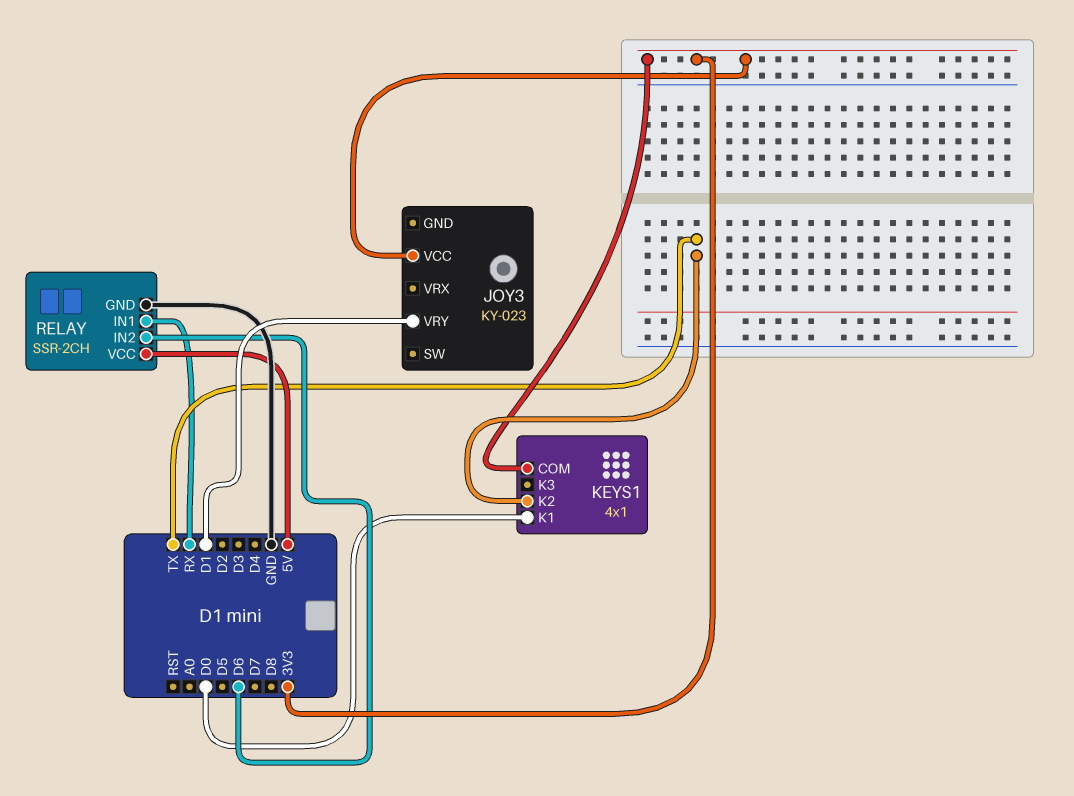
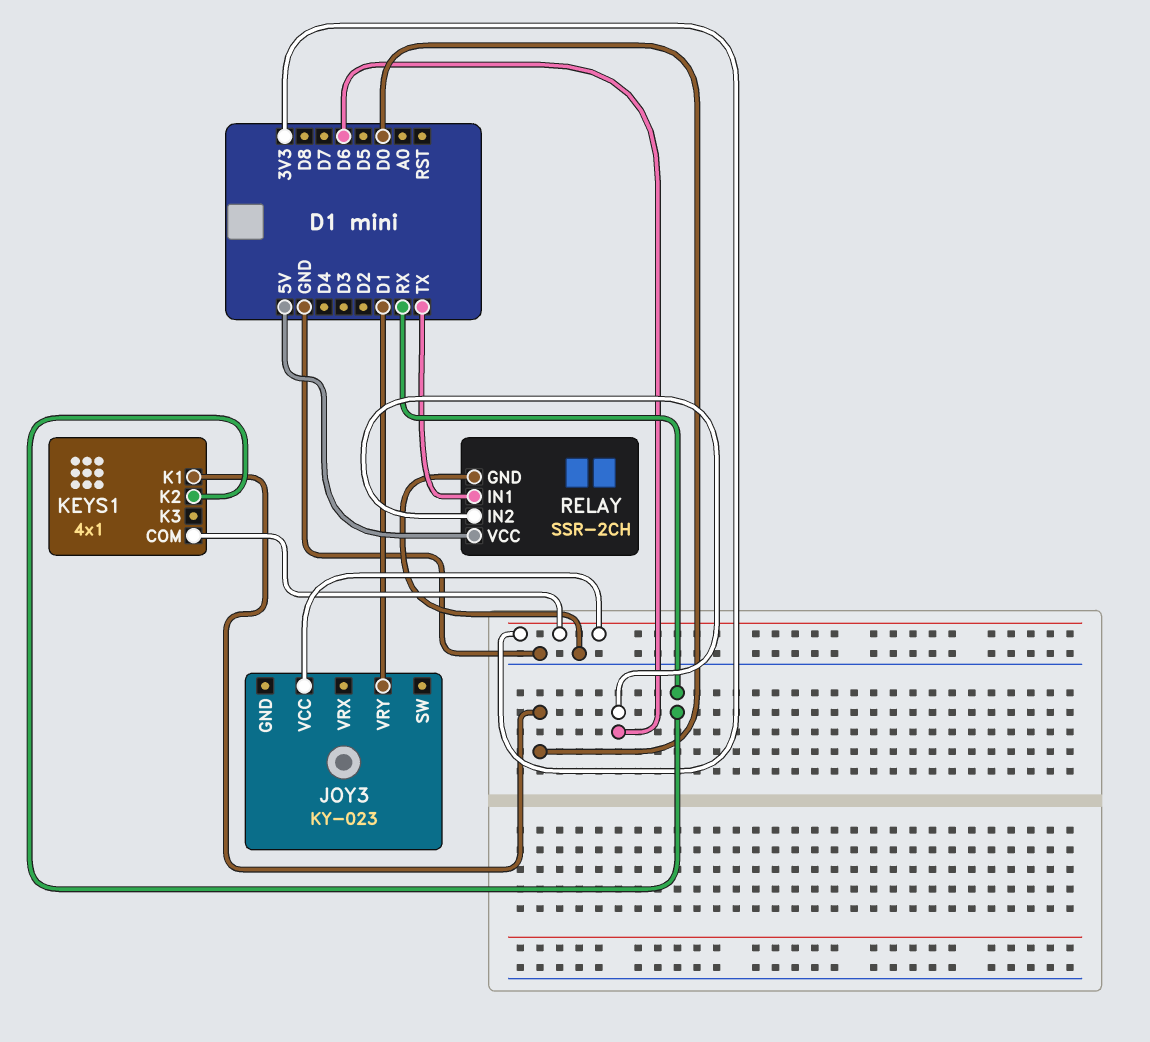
KEYS1 pin K2: TX -> RX
RELAY pin IN1: RX -> TX

